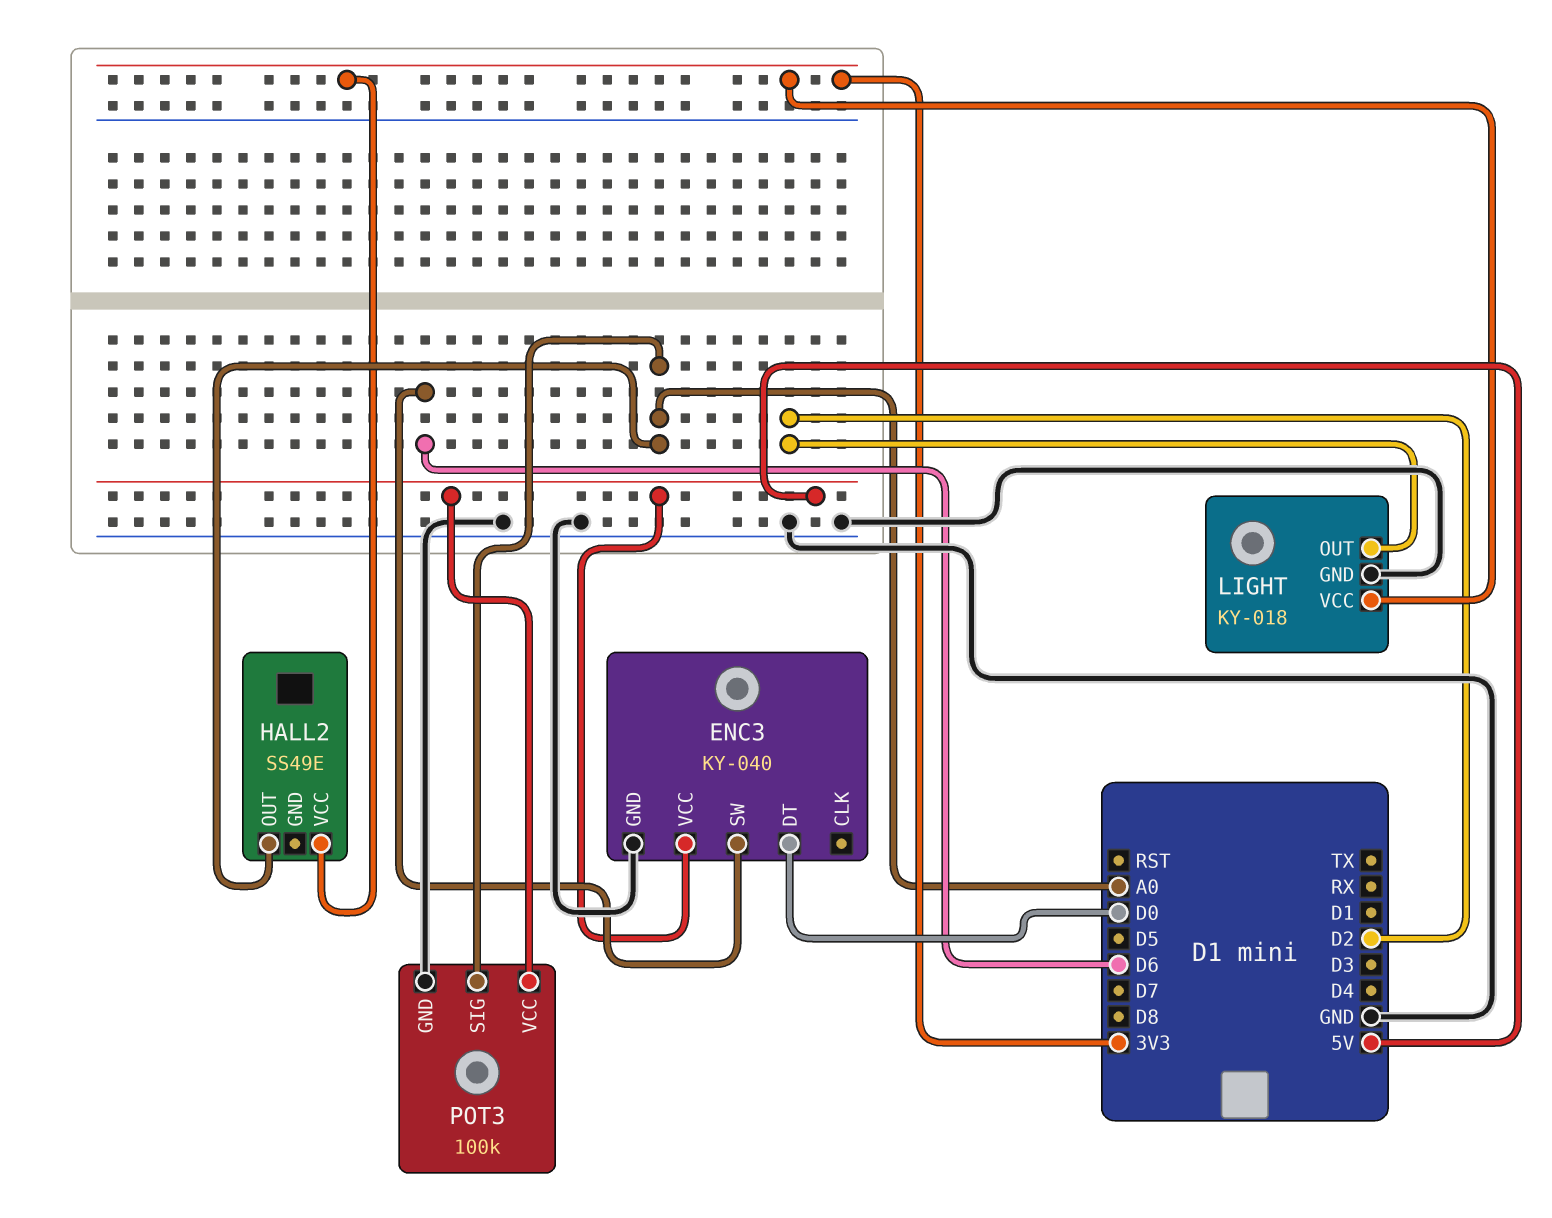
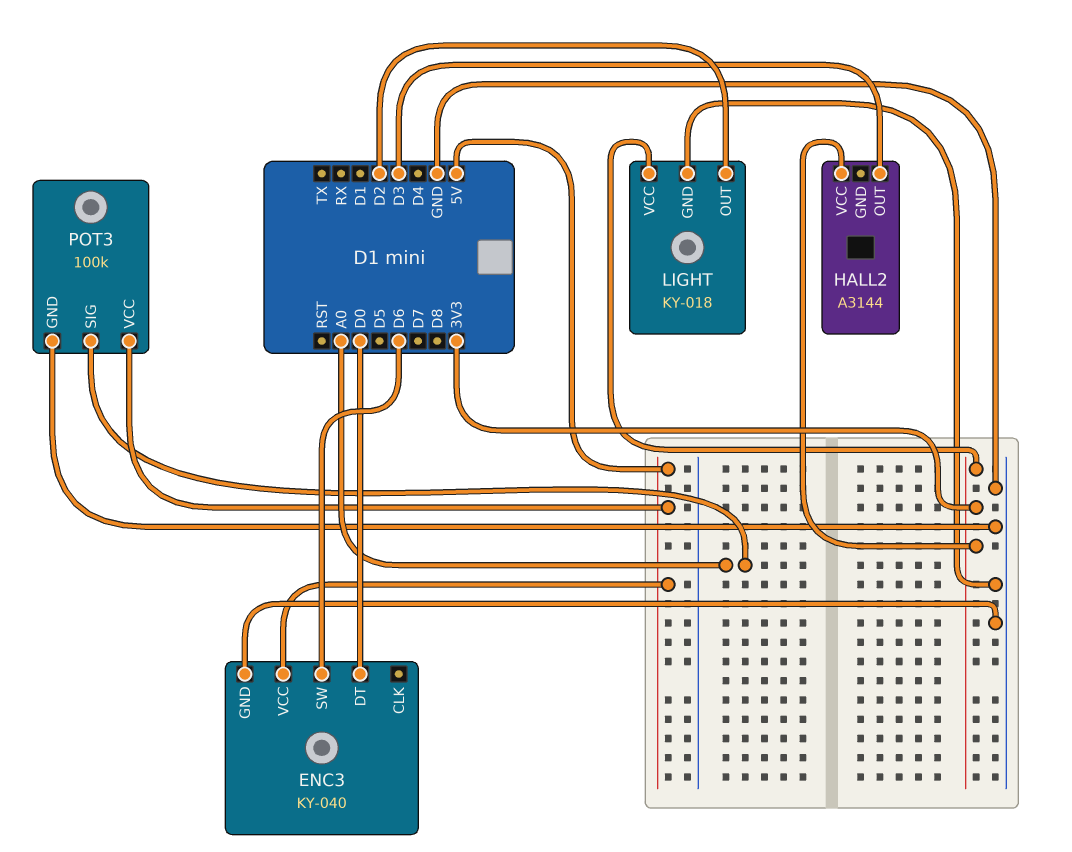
HALL2: SS49E -> A3144
HALL2 pin OUT: A0 -> D3

